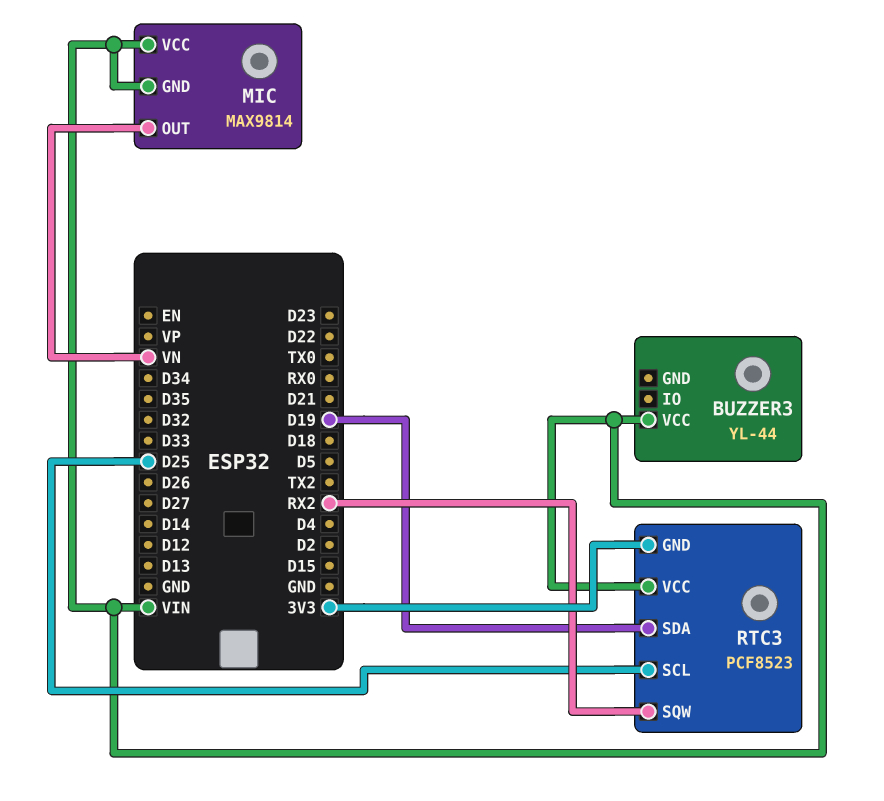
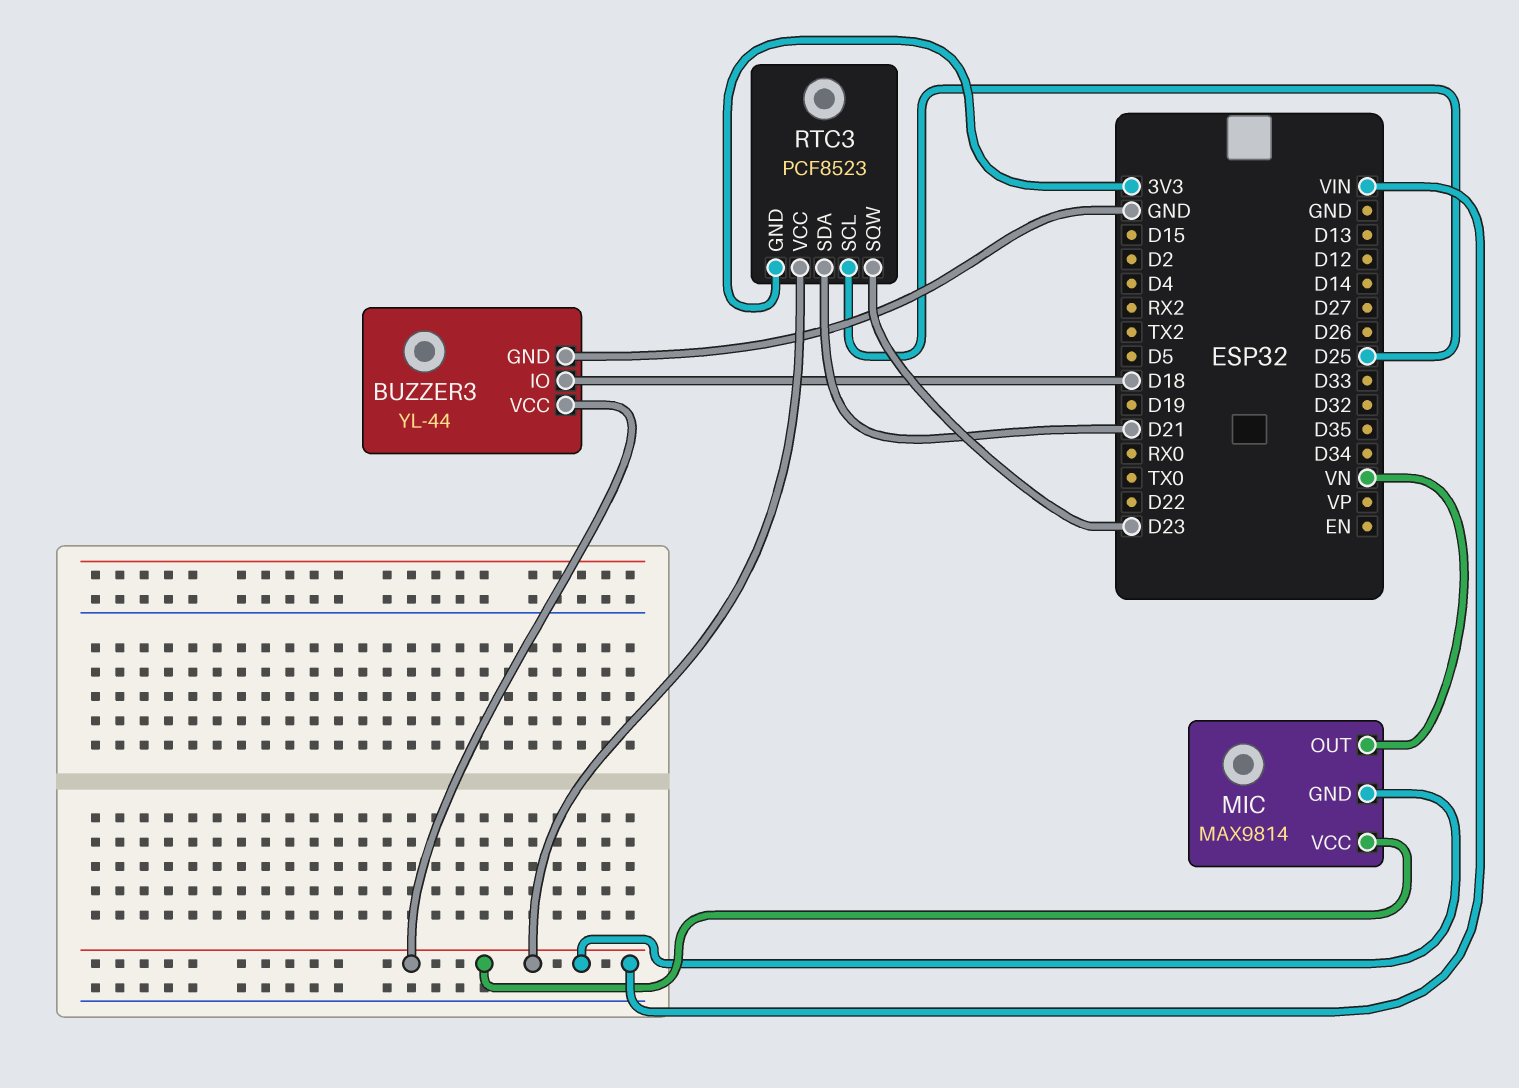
BUZZER3 pin GND: none -> GND
BUZZER3 pin IO: none -> D18
RTC3 pin SDA: D19 -> D21
RTC3 pin SQW: RX2 -> D23

